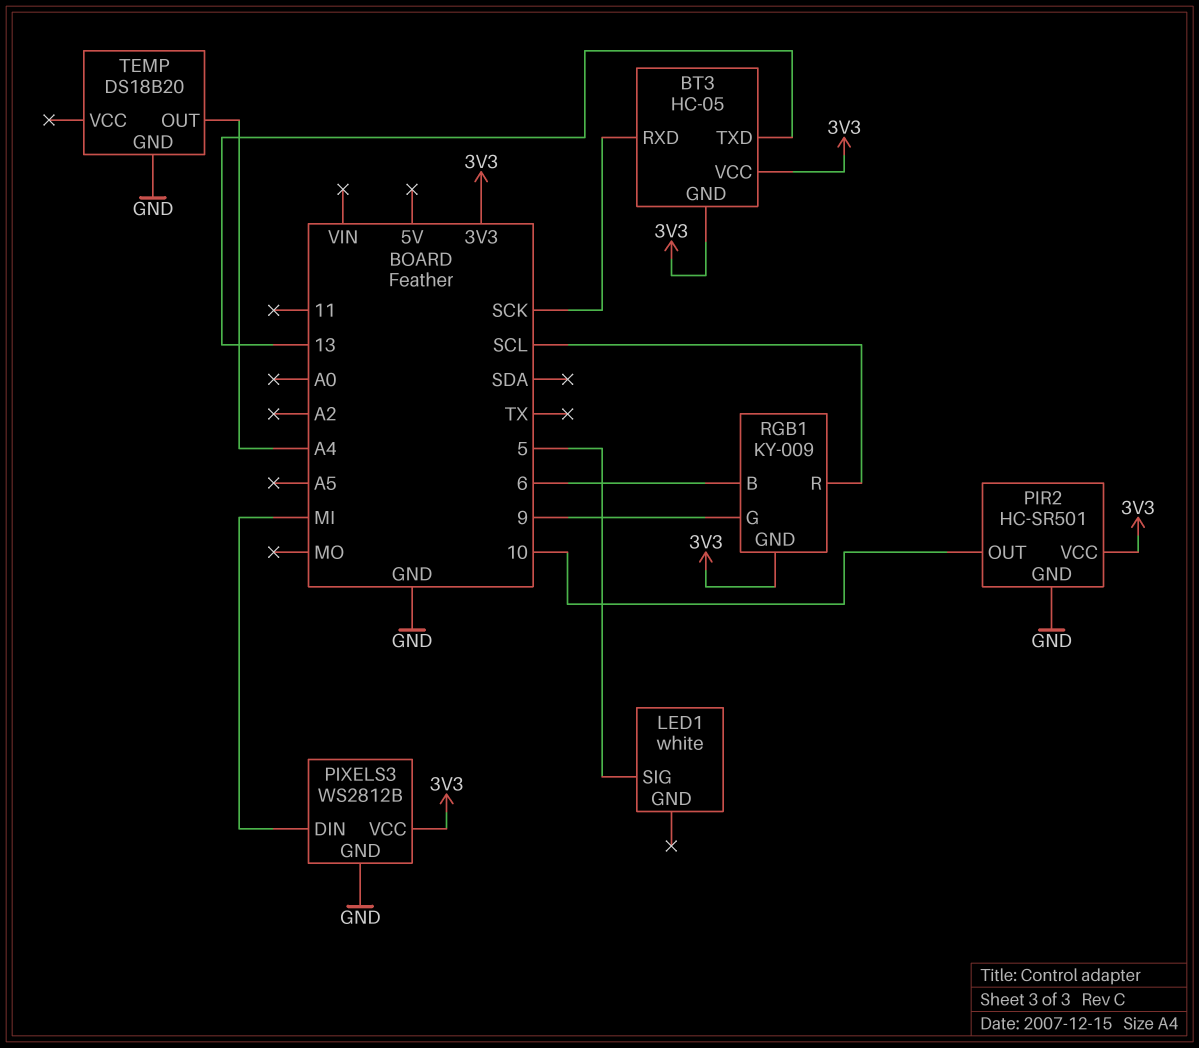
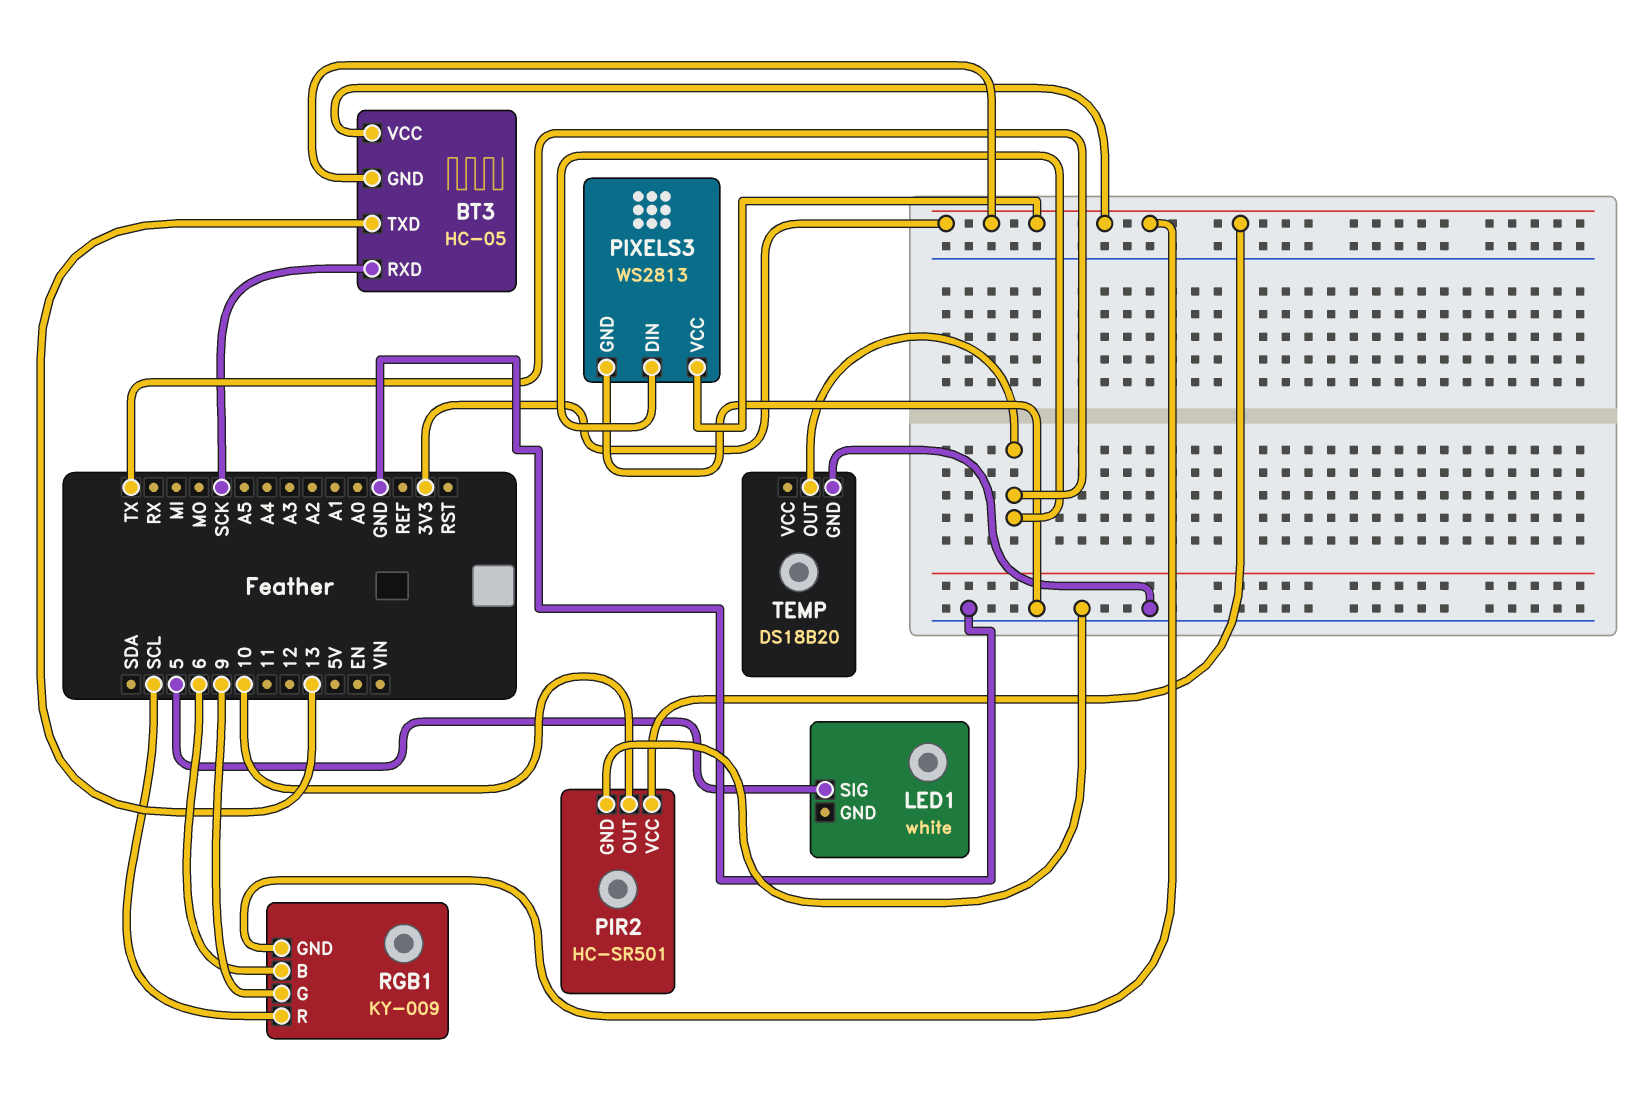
PIXELS3: WS2812B -> WS2813
PIXELS3 pin DIN: MI -> TX
TEMP pin OUT: A4 -> TX

